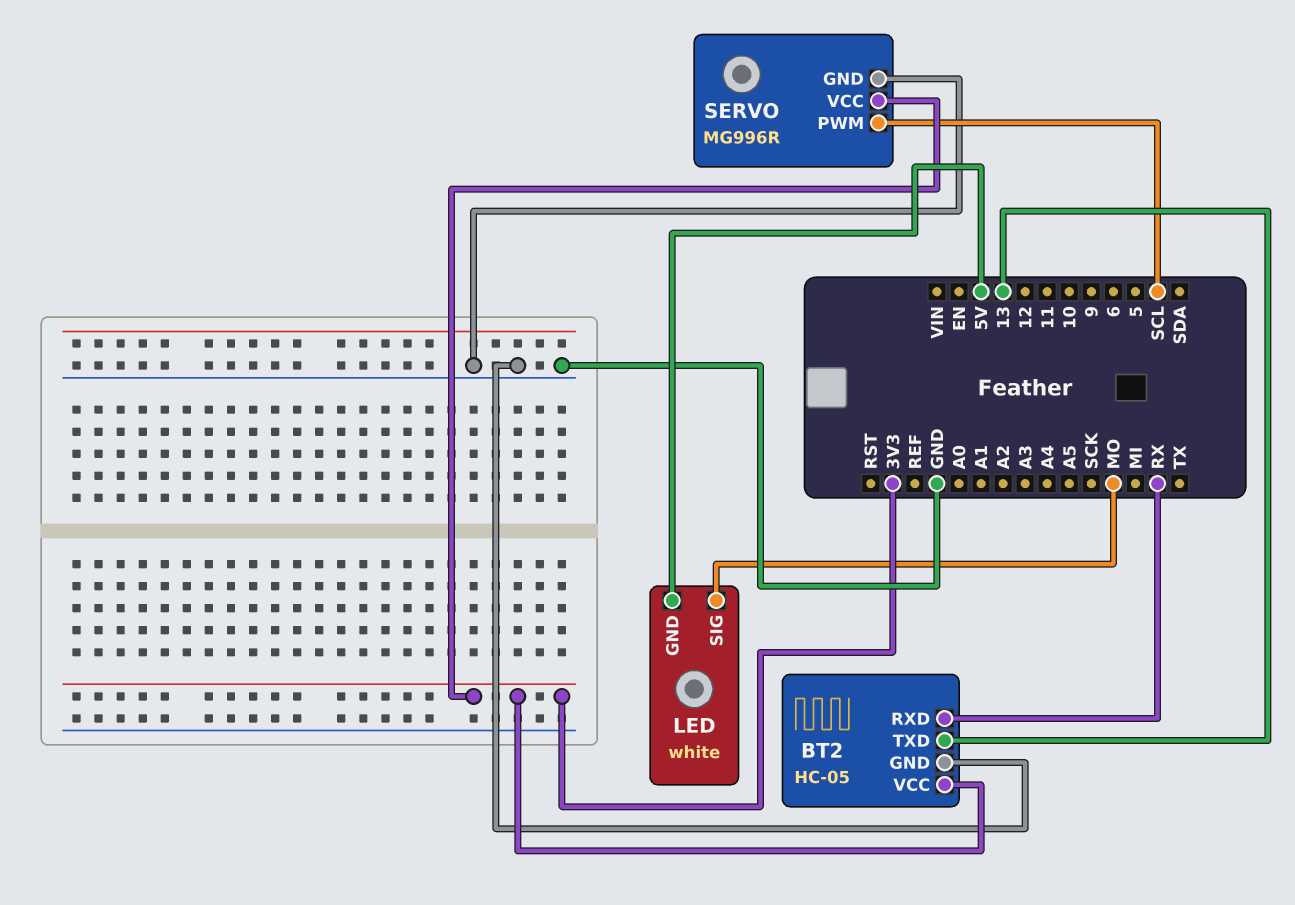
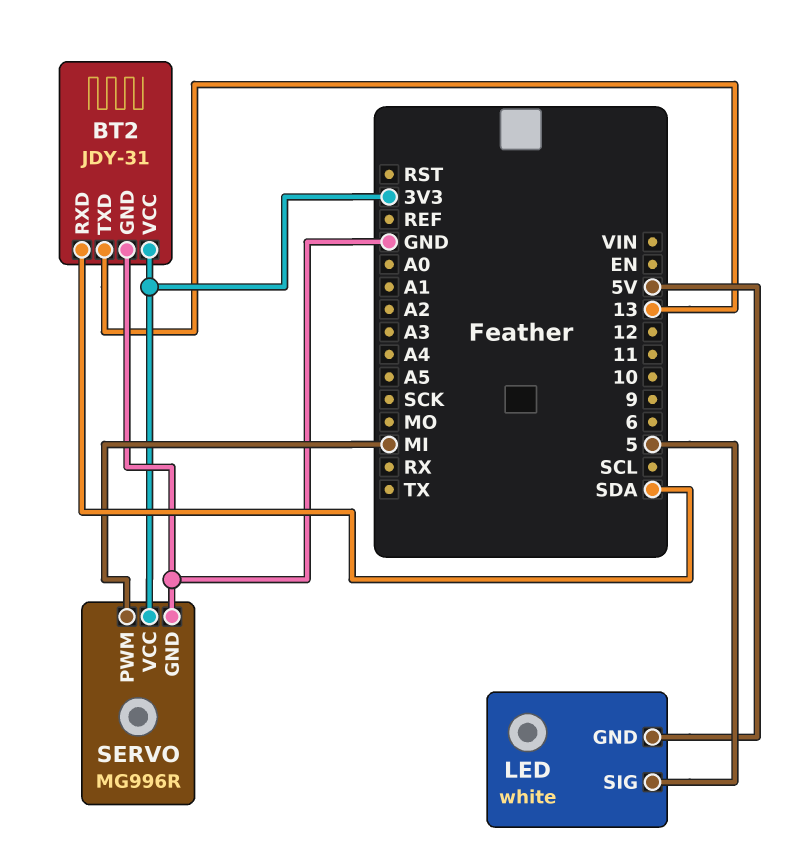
BT2: HC-05 -> JDY-31
BT2 pin RXD: RX -> SDA
LED pin SIG: MO -> 5
SERVO pin PWM: SCL -> MI

